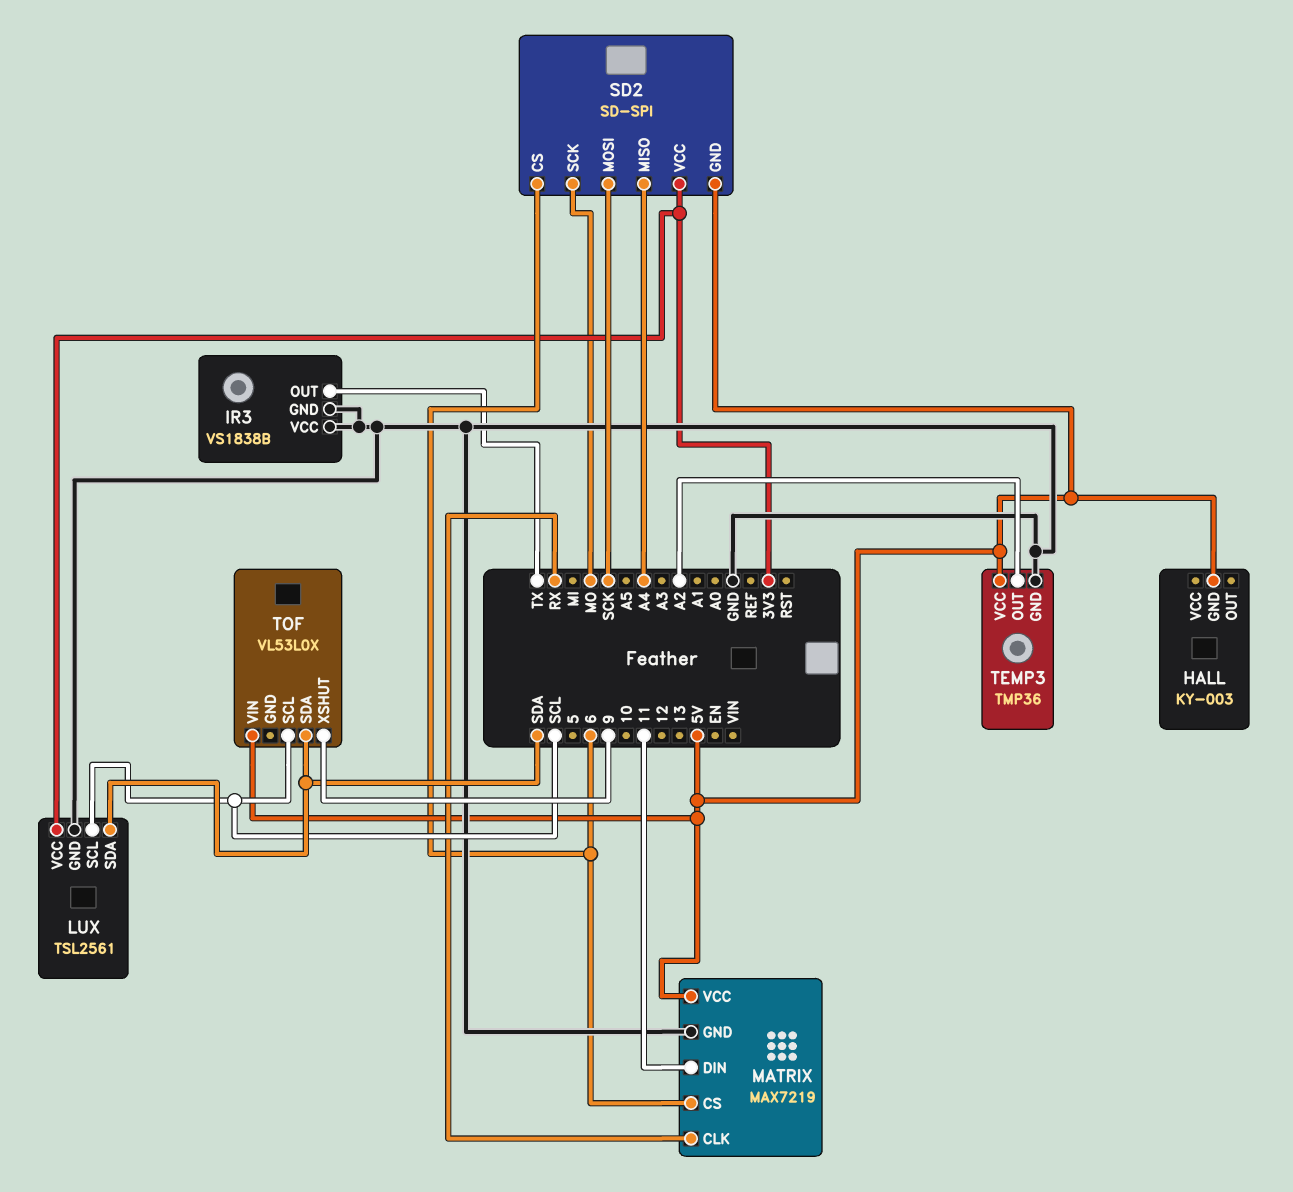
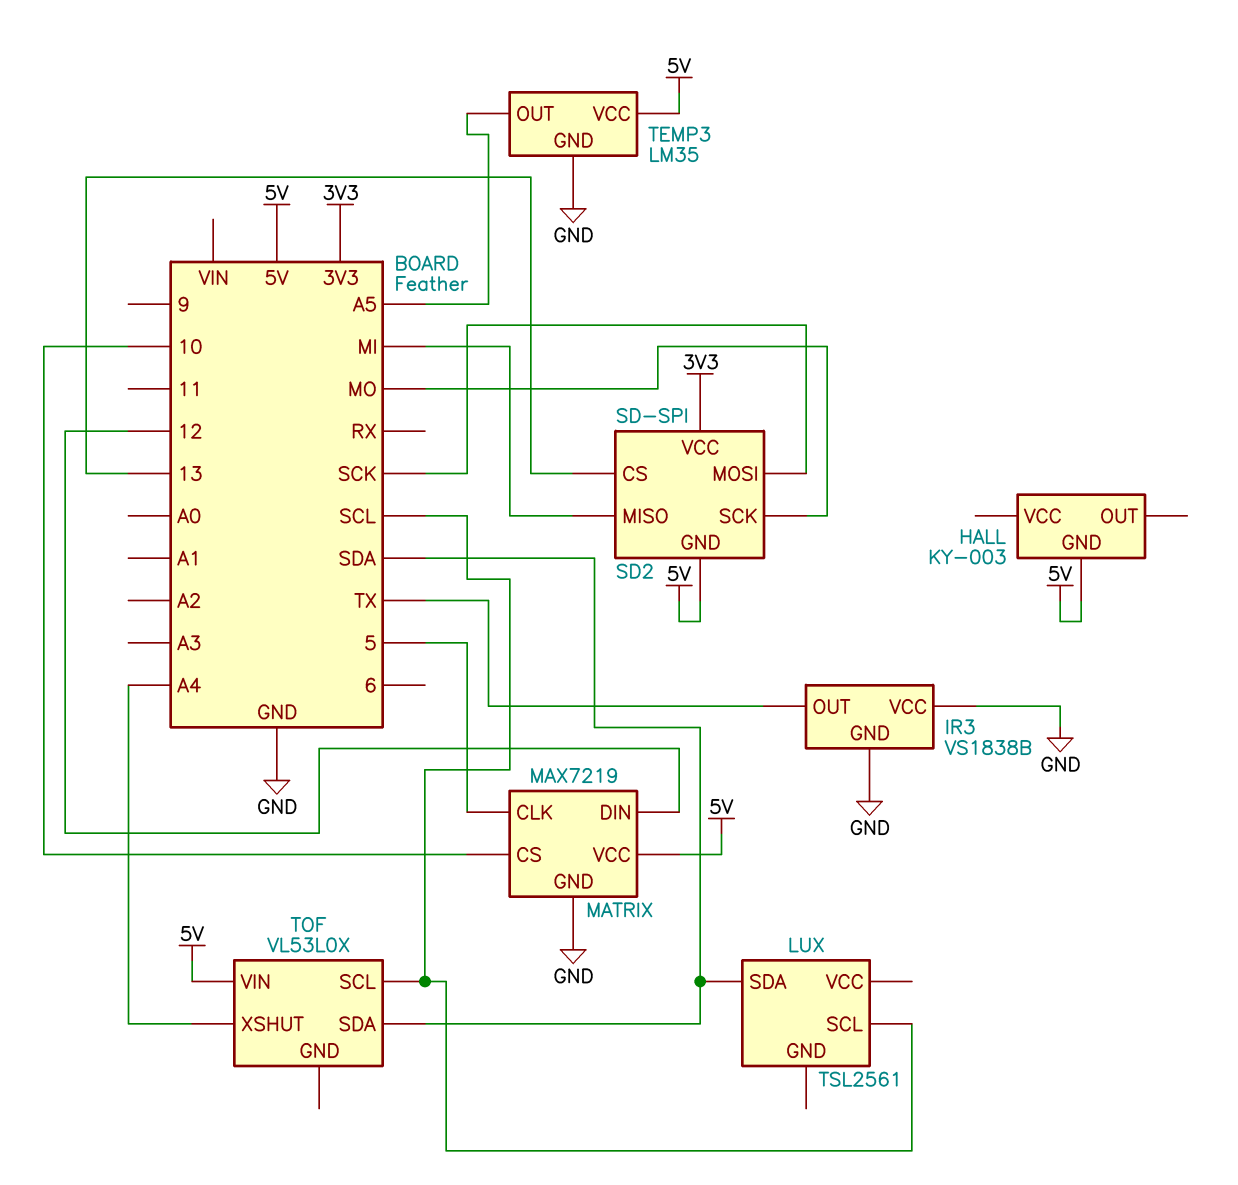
LUX pin GND: GND -> none
LUX pin VCC: 3V3 -> none
MATRIX pin CLK: RX -> 5
MATRIX pin CS: 6 -> 10
MATRIX pin DIN: 11 -> 12
SD2 pin CS: 6 -> 13
SD2 pin MISO: A4 -> MI
TEMP3: TMP36 -> LM35
TEMP3 pin OUT: A2 -> A5
TOF pin XSHUT: 9 -> A4

